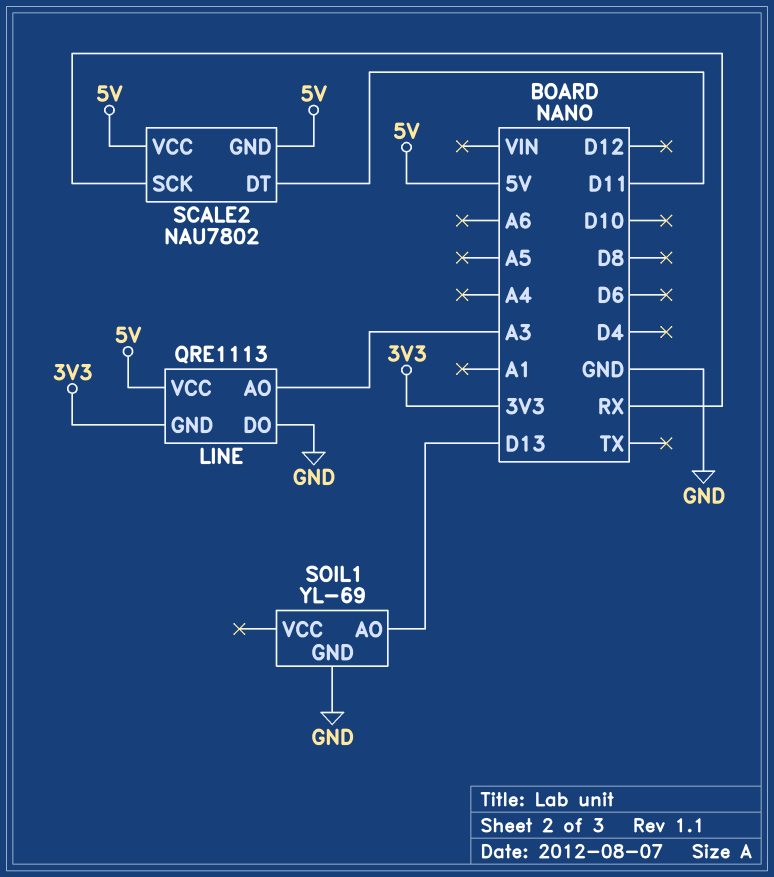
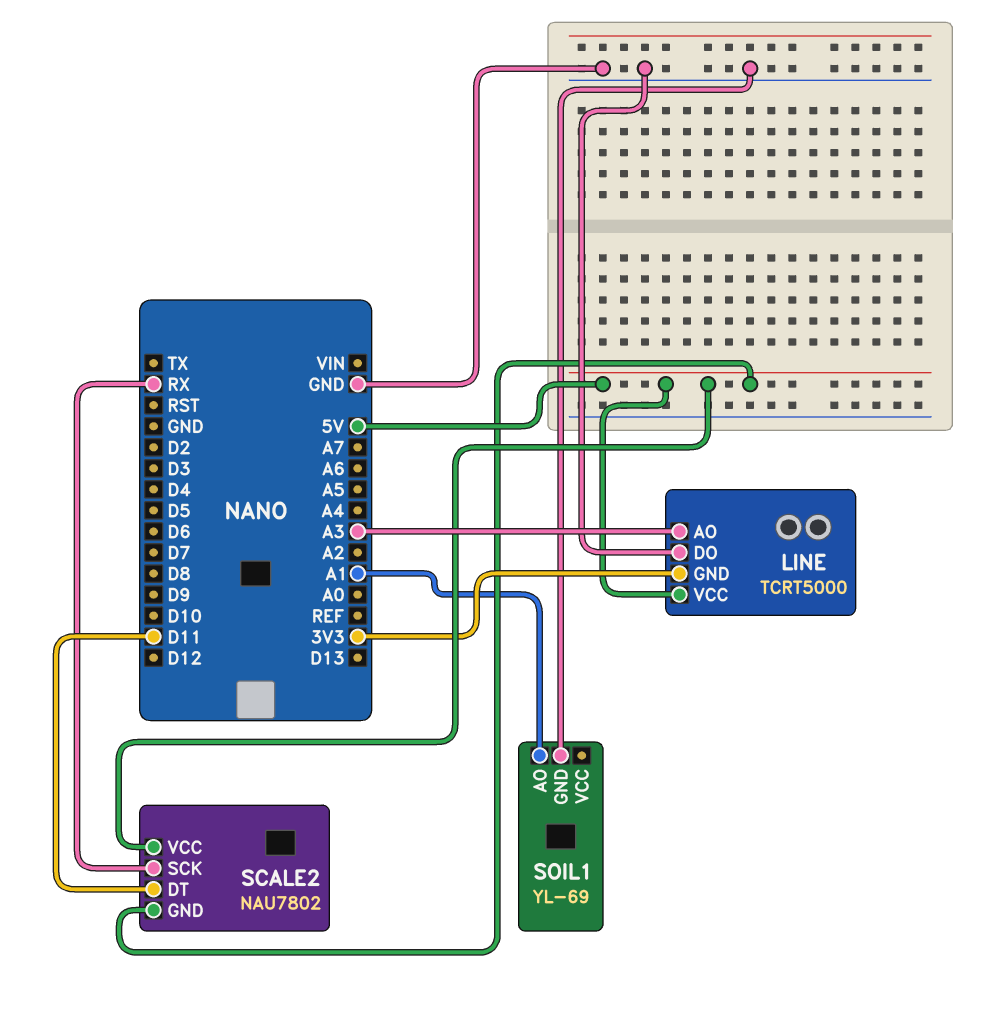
LINE: QRE1113 -> TCRT5000
SOIL1 pin AO: D13 -> A1

